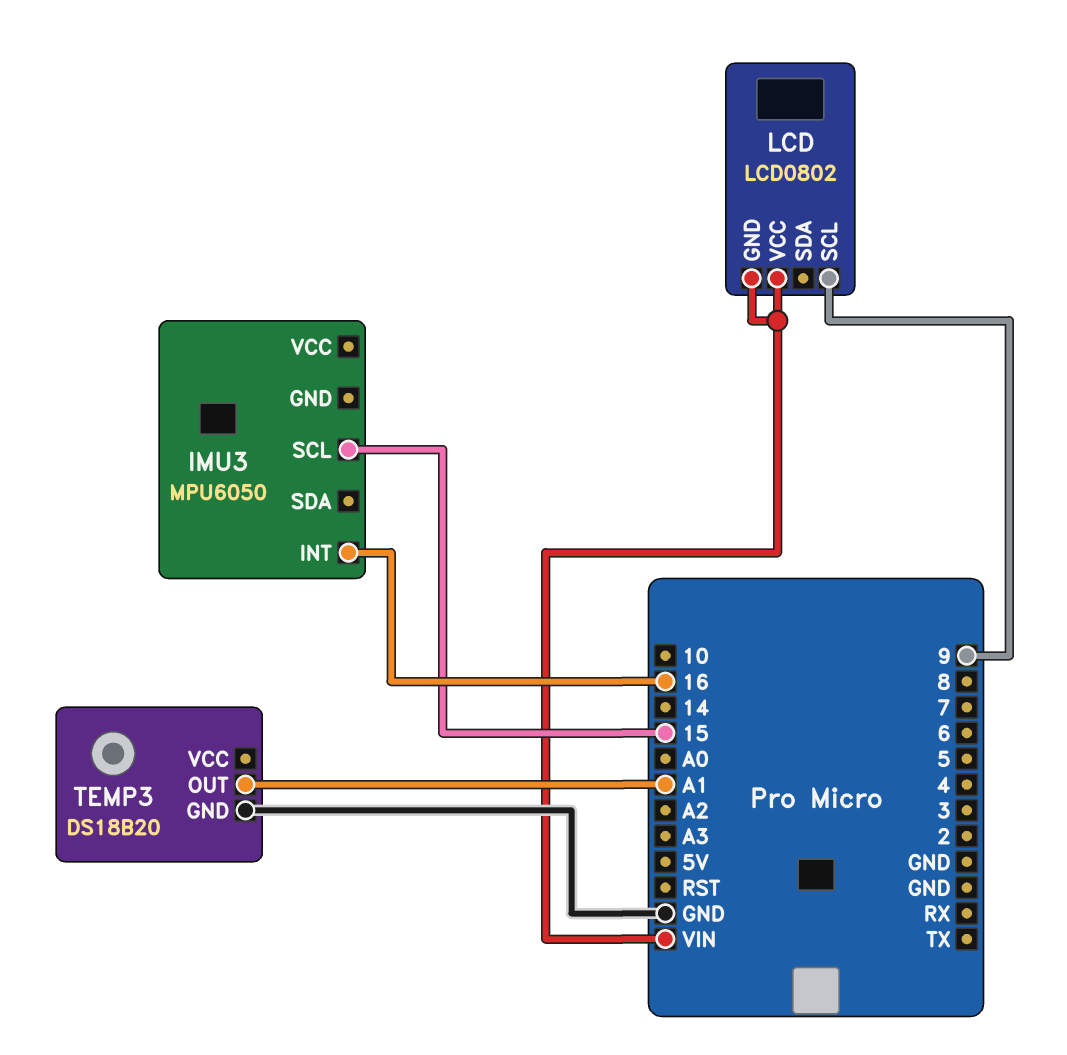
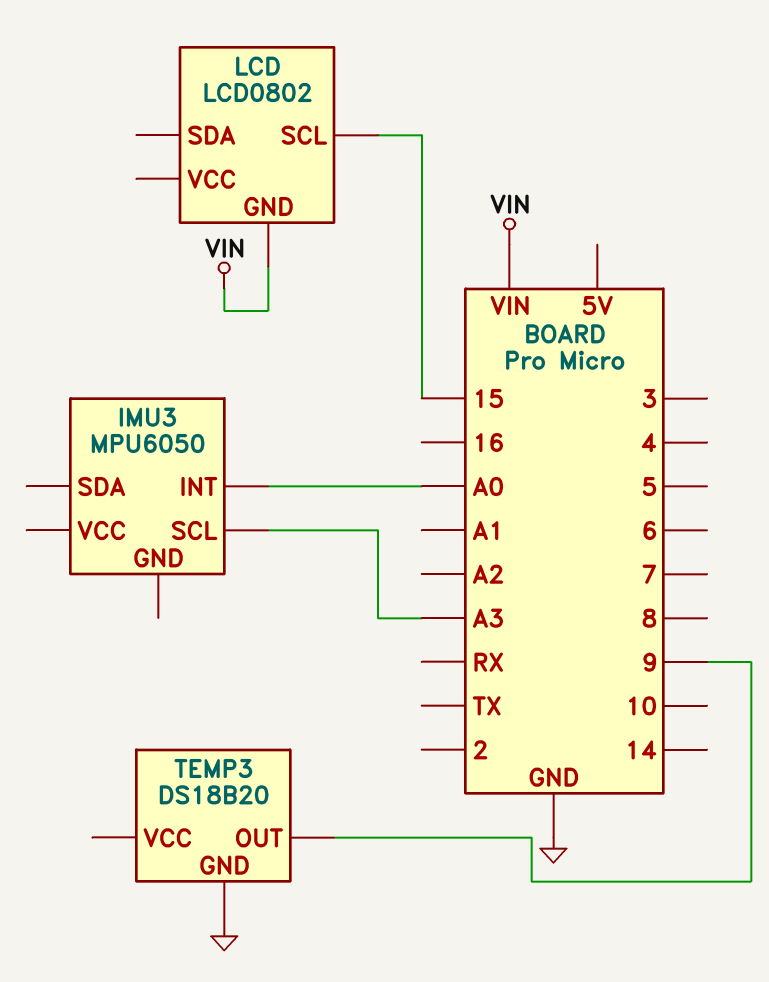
IMU3 pin INT: 16 -> A0
IMU3 pin SCL: 15 -> A3
LCD pin SCL: 9 -> 15
LCD pin VCC: VIN -> none
TEMP3 pin OUT: A1 -> 9

